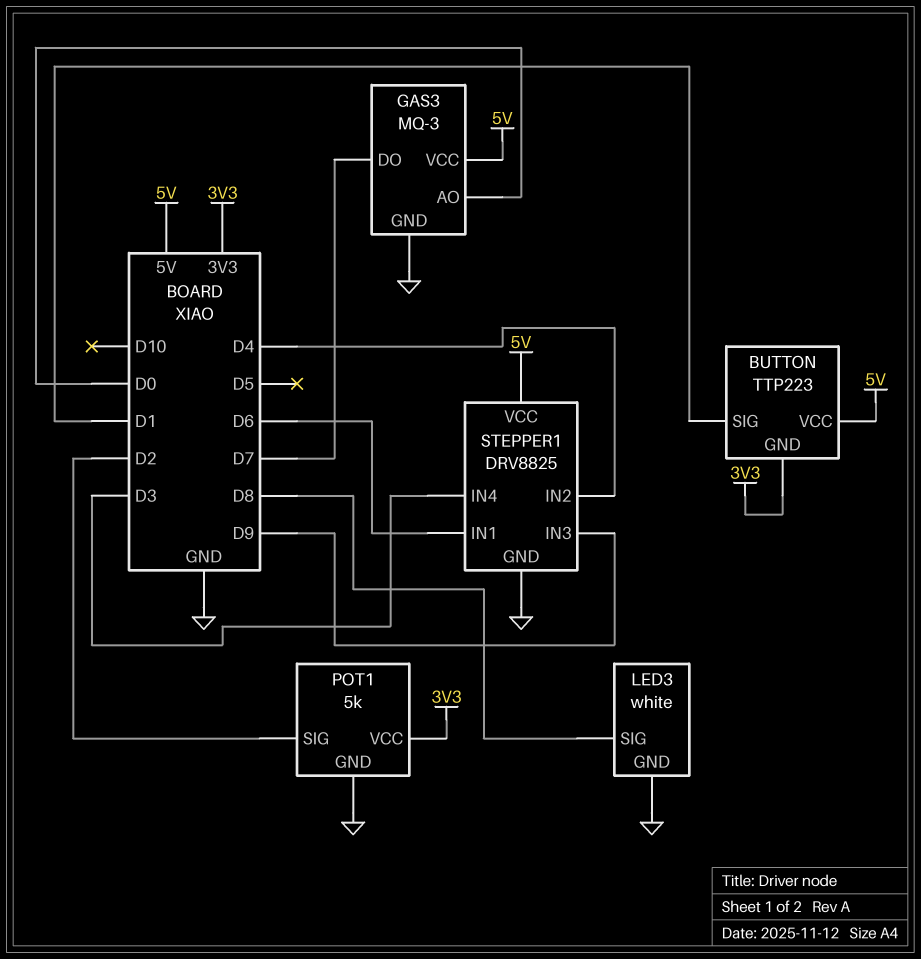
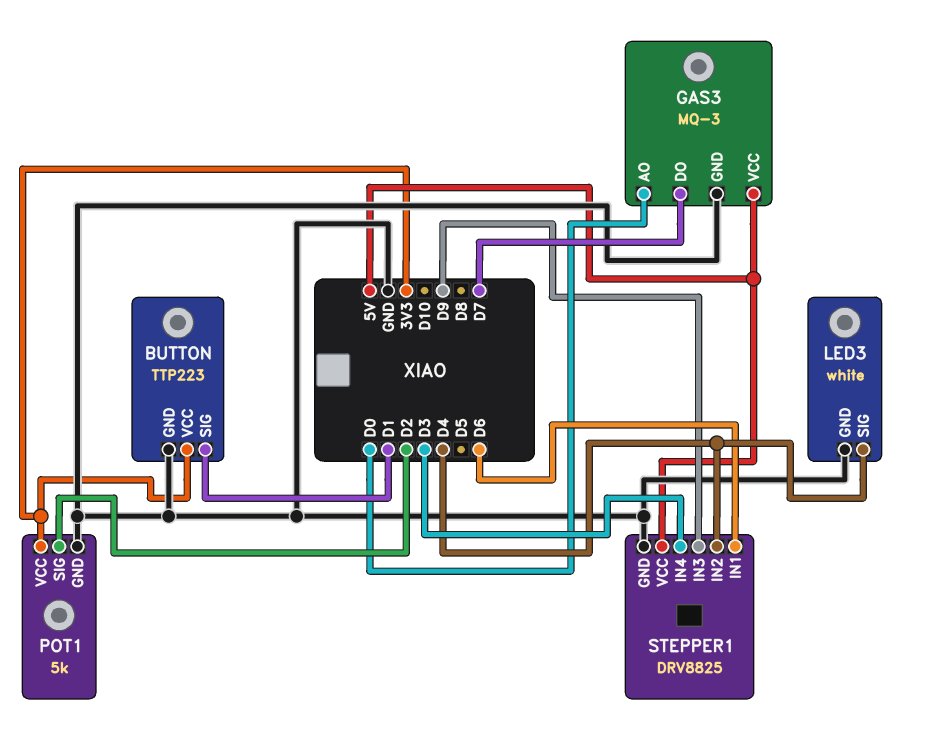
BUTTON pin GND: 3V3 -> GND
BUTTON pin VCC: 5V -> 3V3
LED3 pin SIG: D8 -> D4

